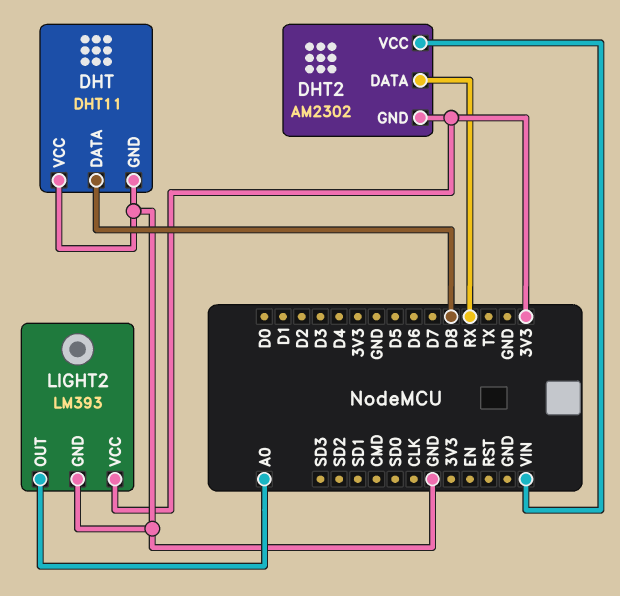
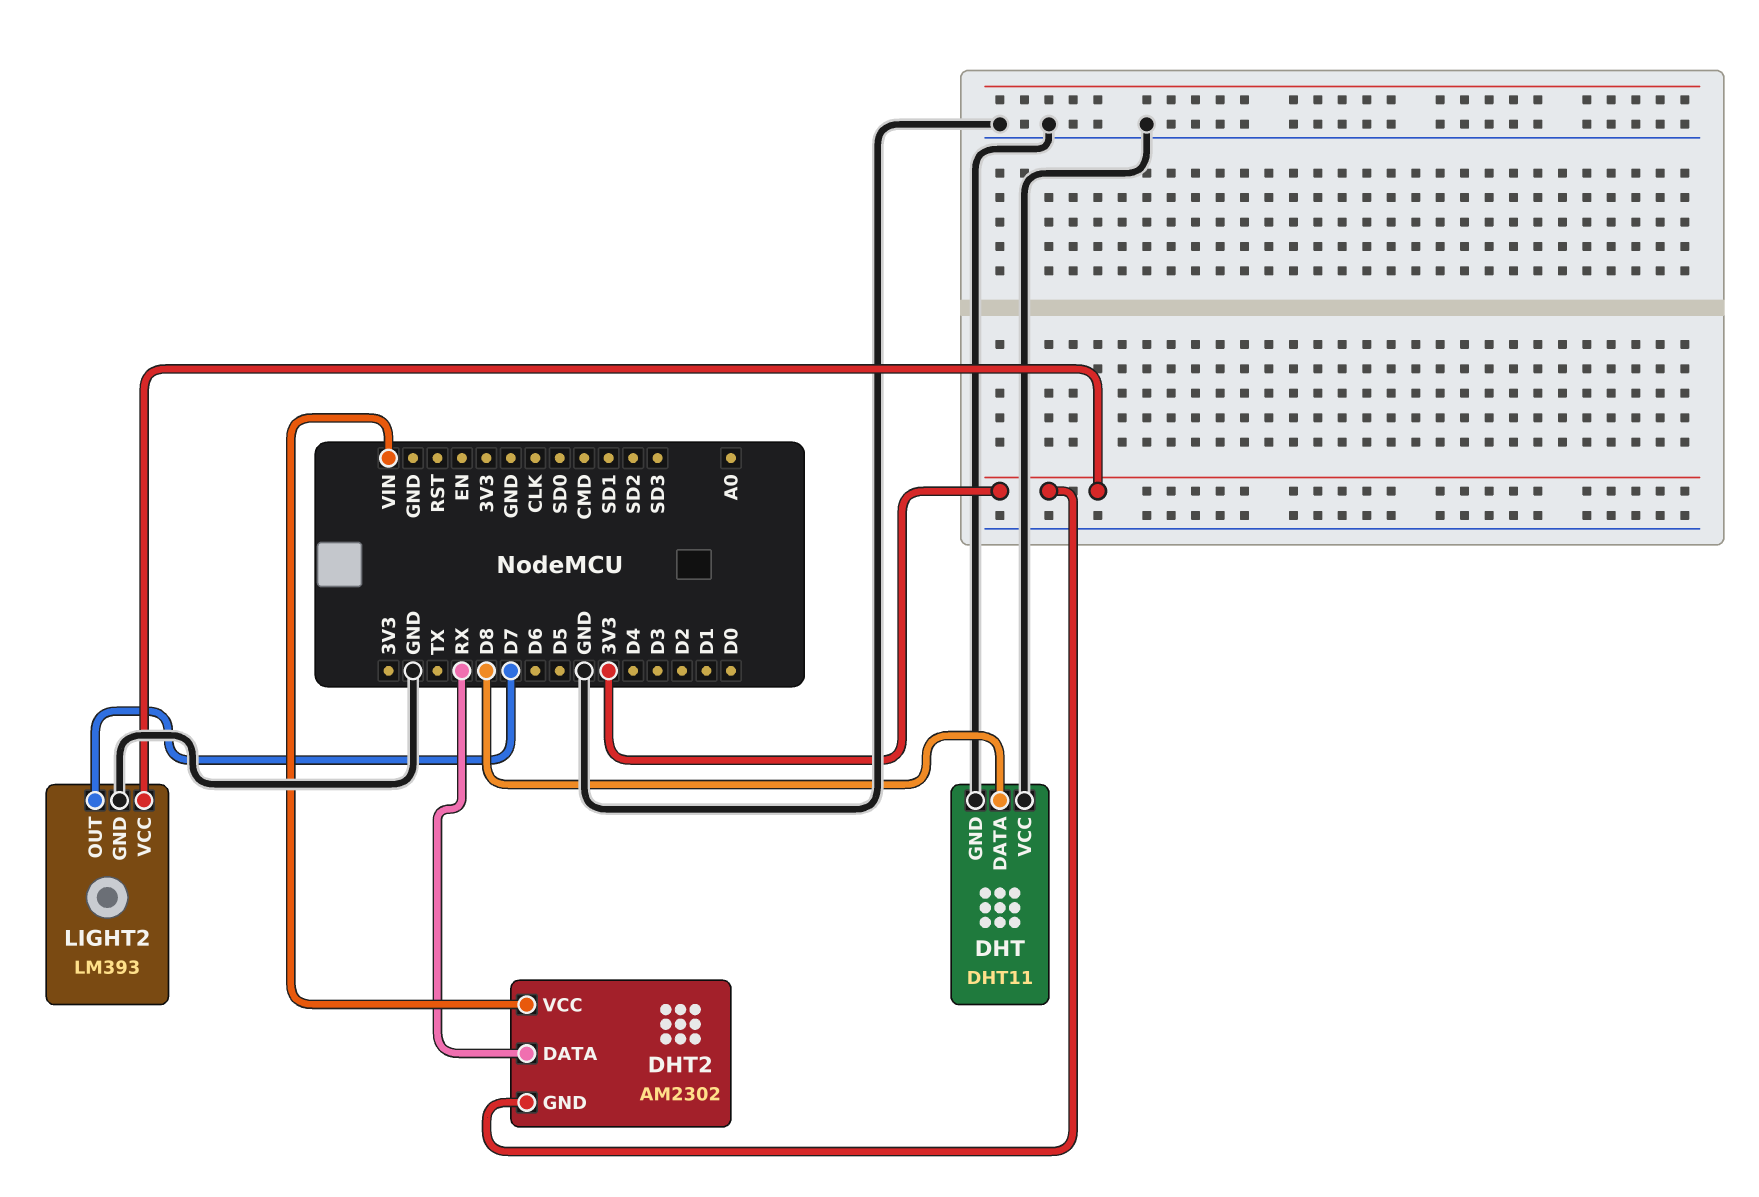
LIGHT2 pin OUT: A0 -> D7

